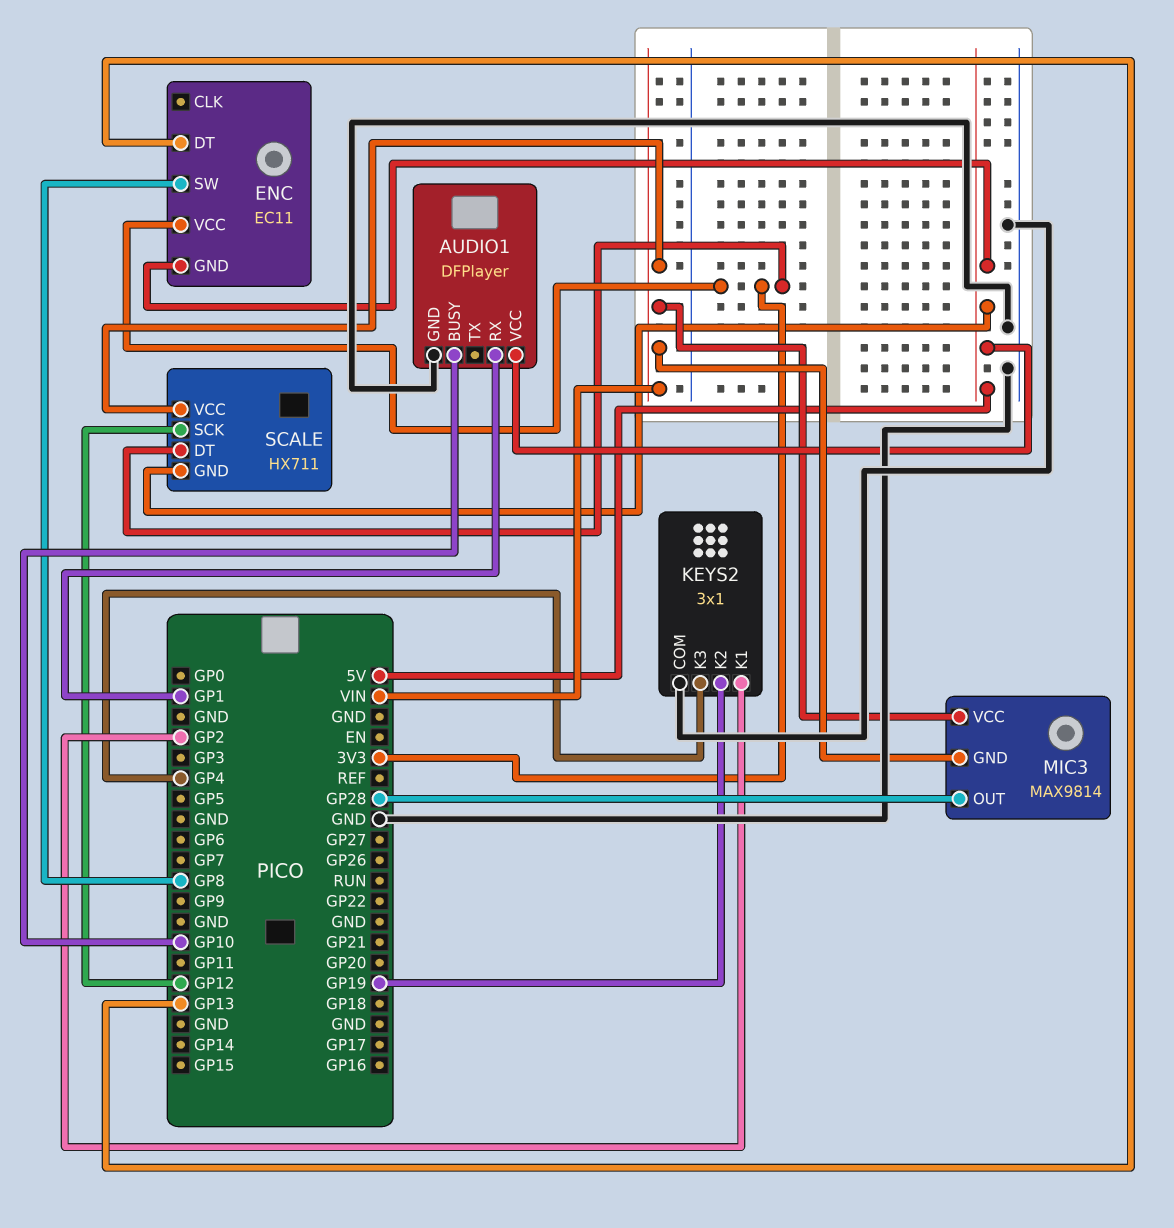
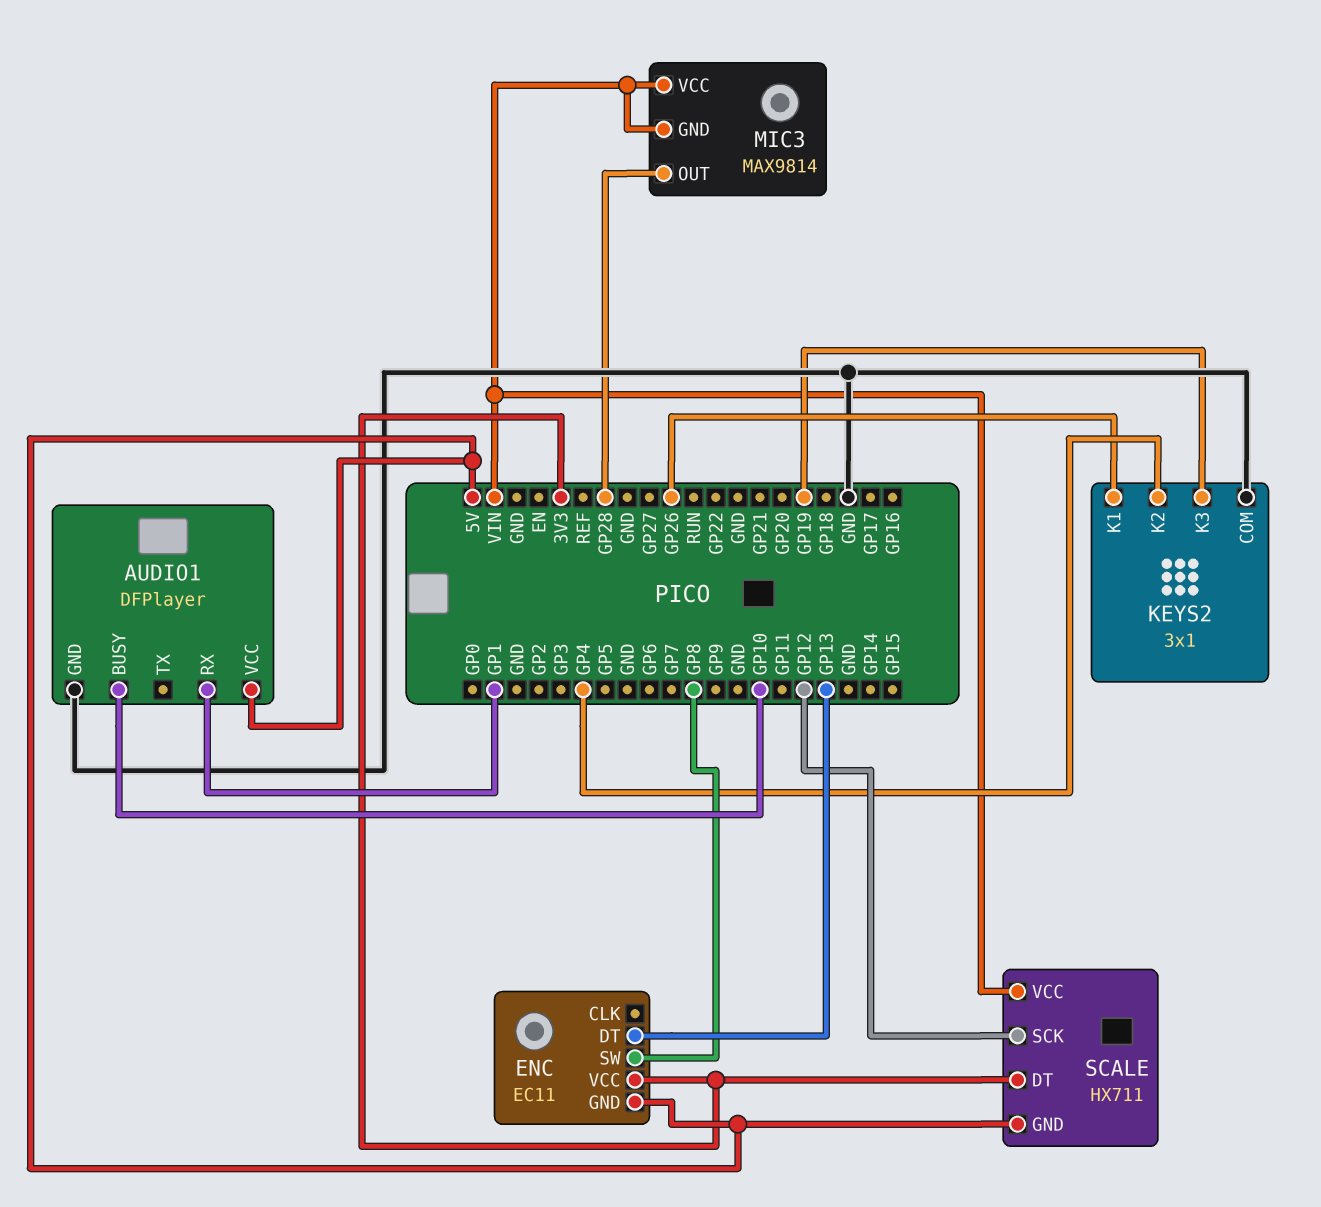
KEYS2 pin K1: GP2 -> GP26
KEYS2 pin K2: GP19 -> GP4
KEYS2 pin K3: GP4 -> GP19

